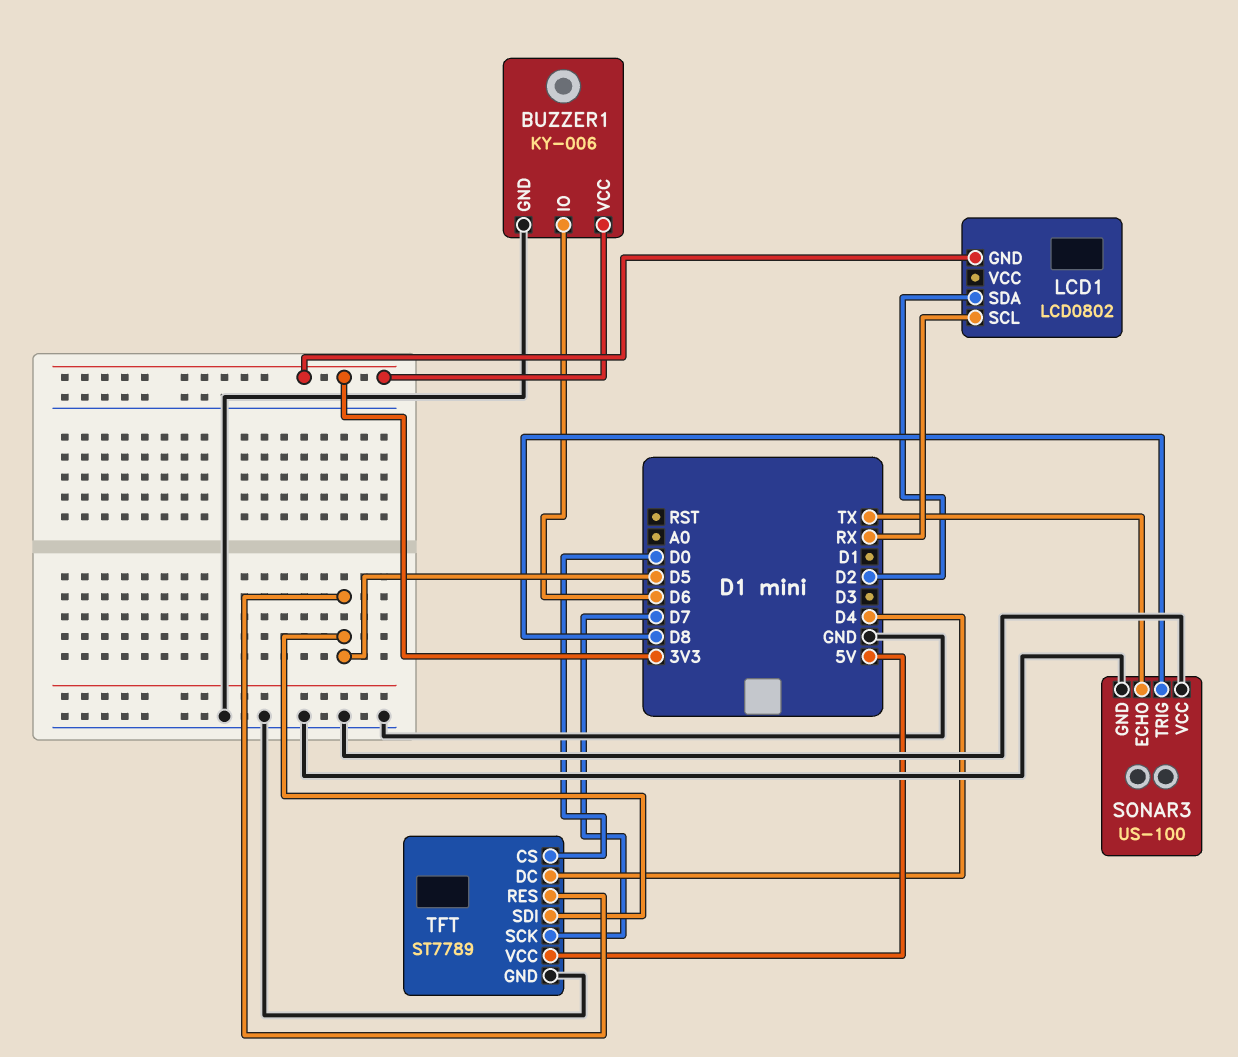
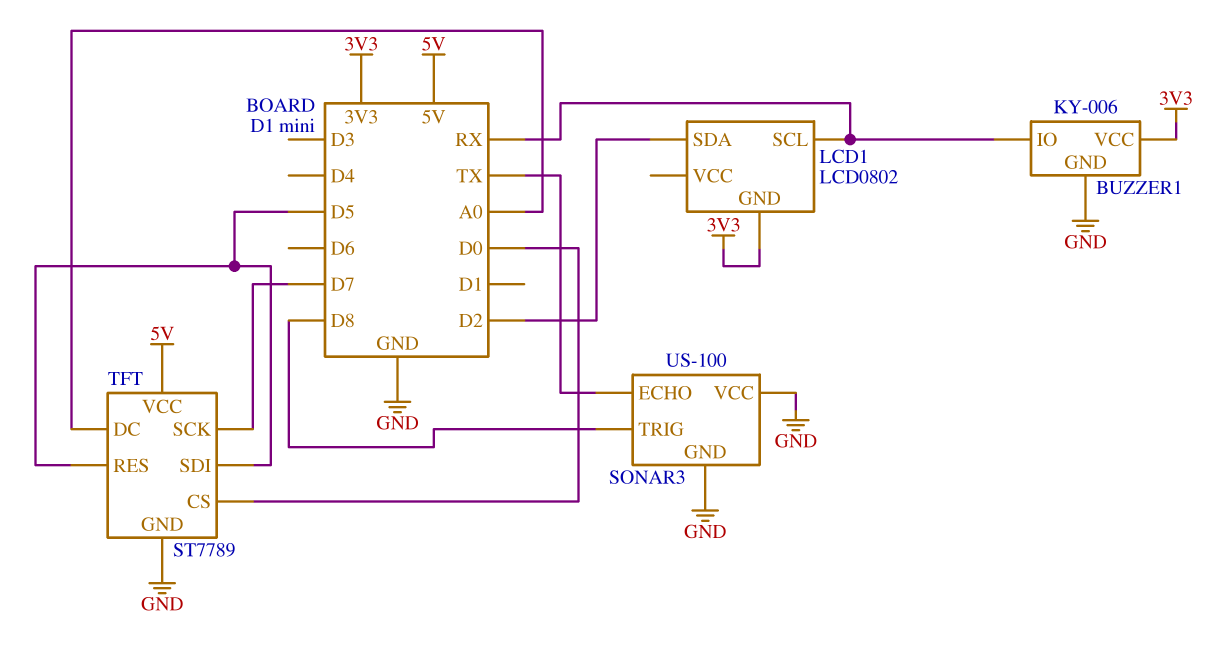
BUZZER1 pin IO: D6 -> RX
TFT pin DC: D4 -> A0

